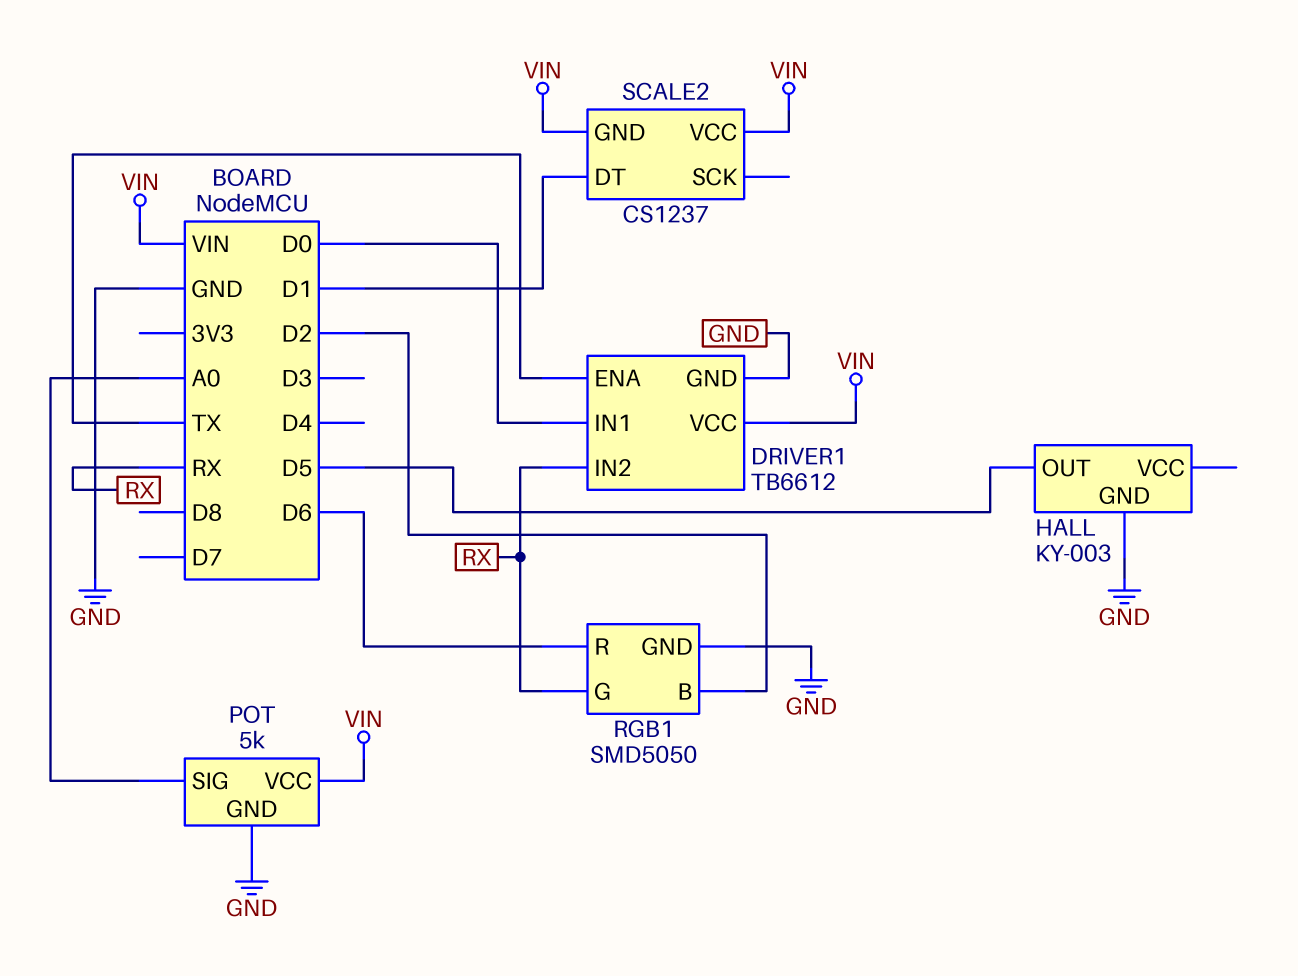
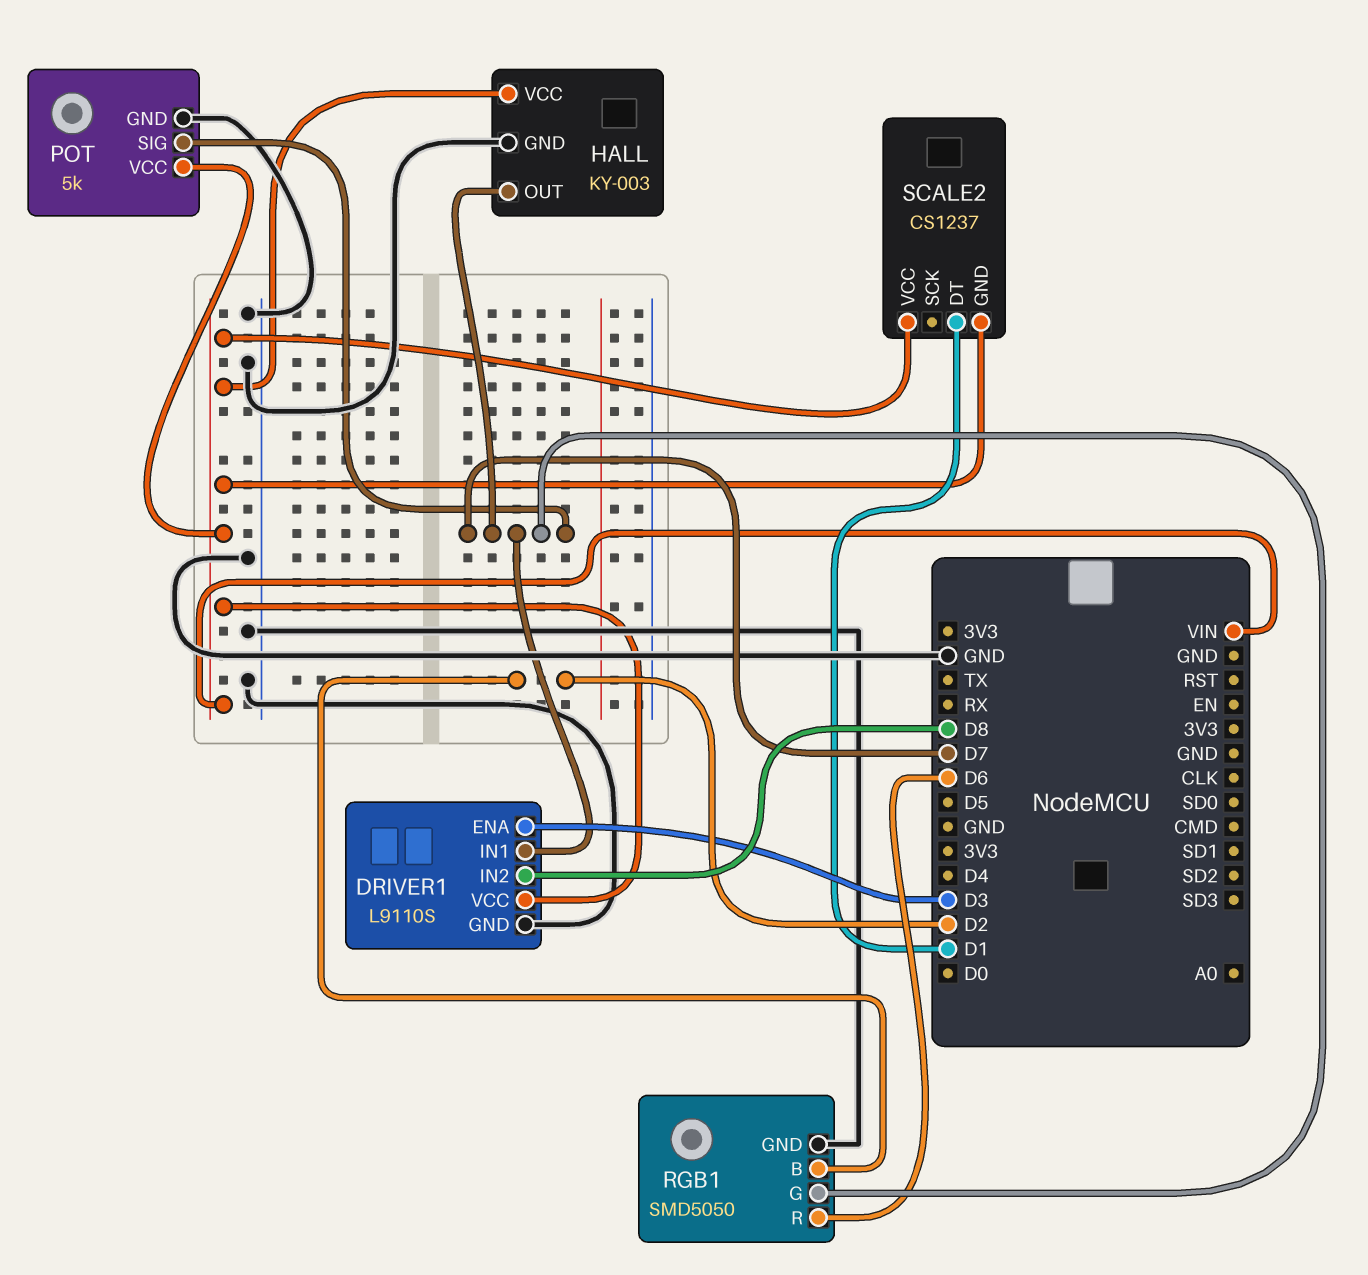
DRIVER1: TB6612 -> L9110S
DRIVER1 pin ENA: TX -> D3
DRIVER1 pin IN1: D0 -> D7
DRIVER1 pin IN2: RX -> D8
HALL pin OUT: D5 -> D7
HALL pin VCC: none -> VIN
POT pin SIG: A0 -> D7
RGB1 pin G: RX -> D7

